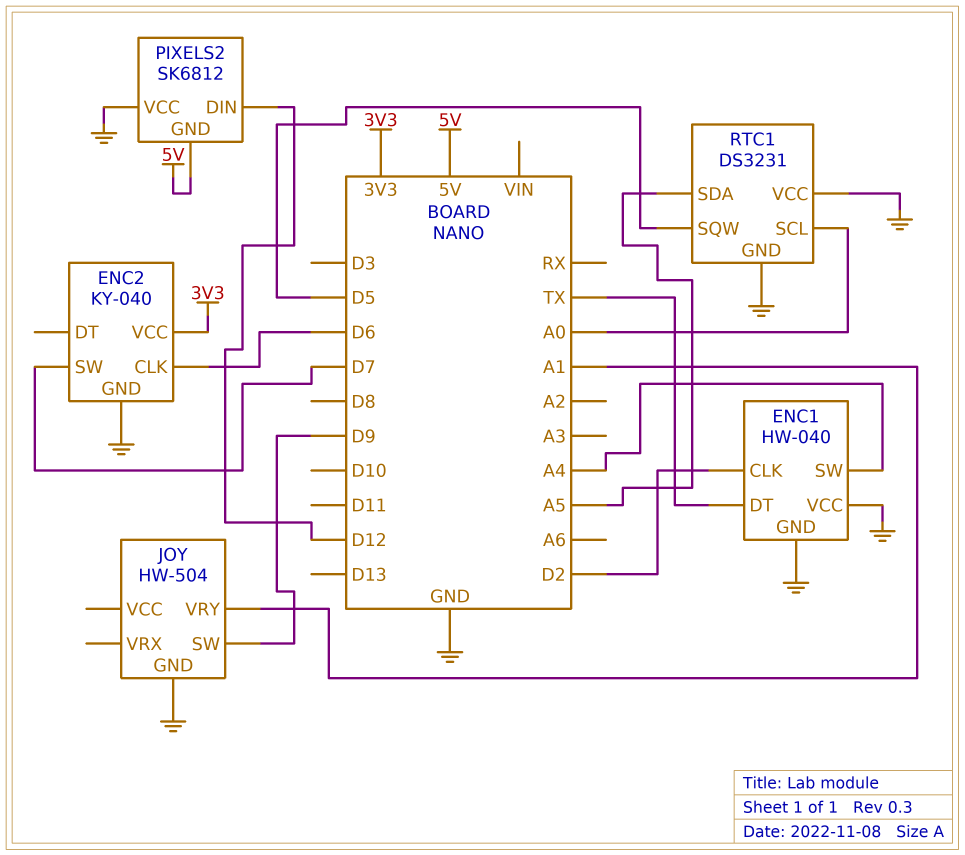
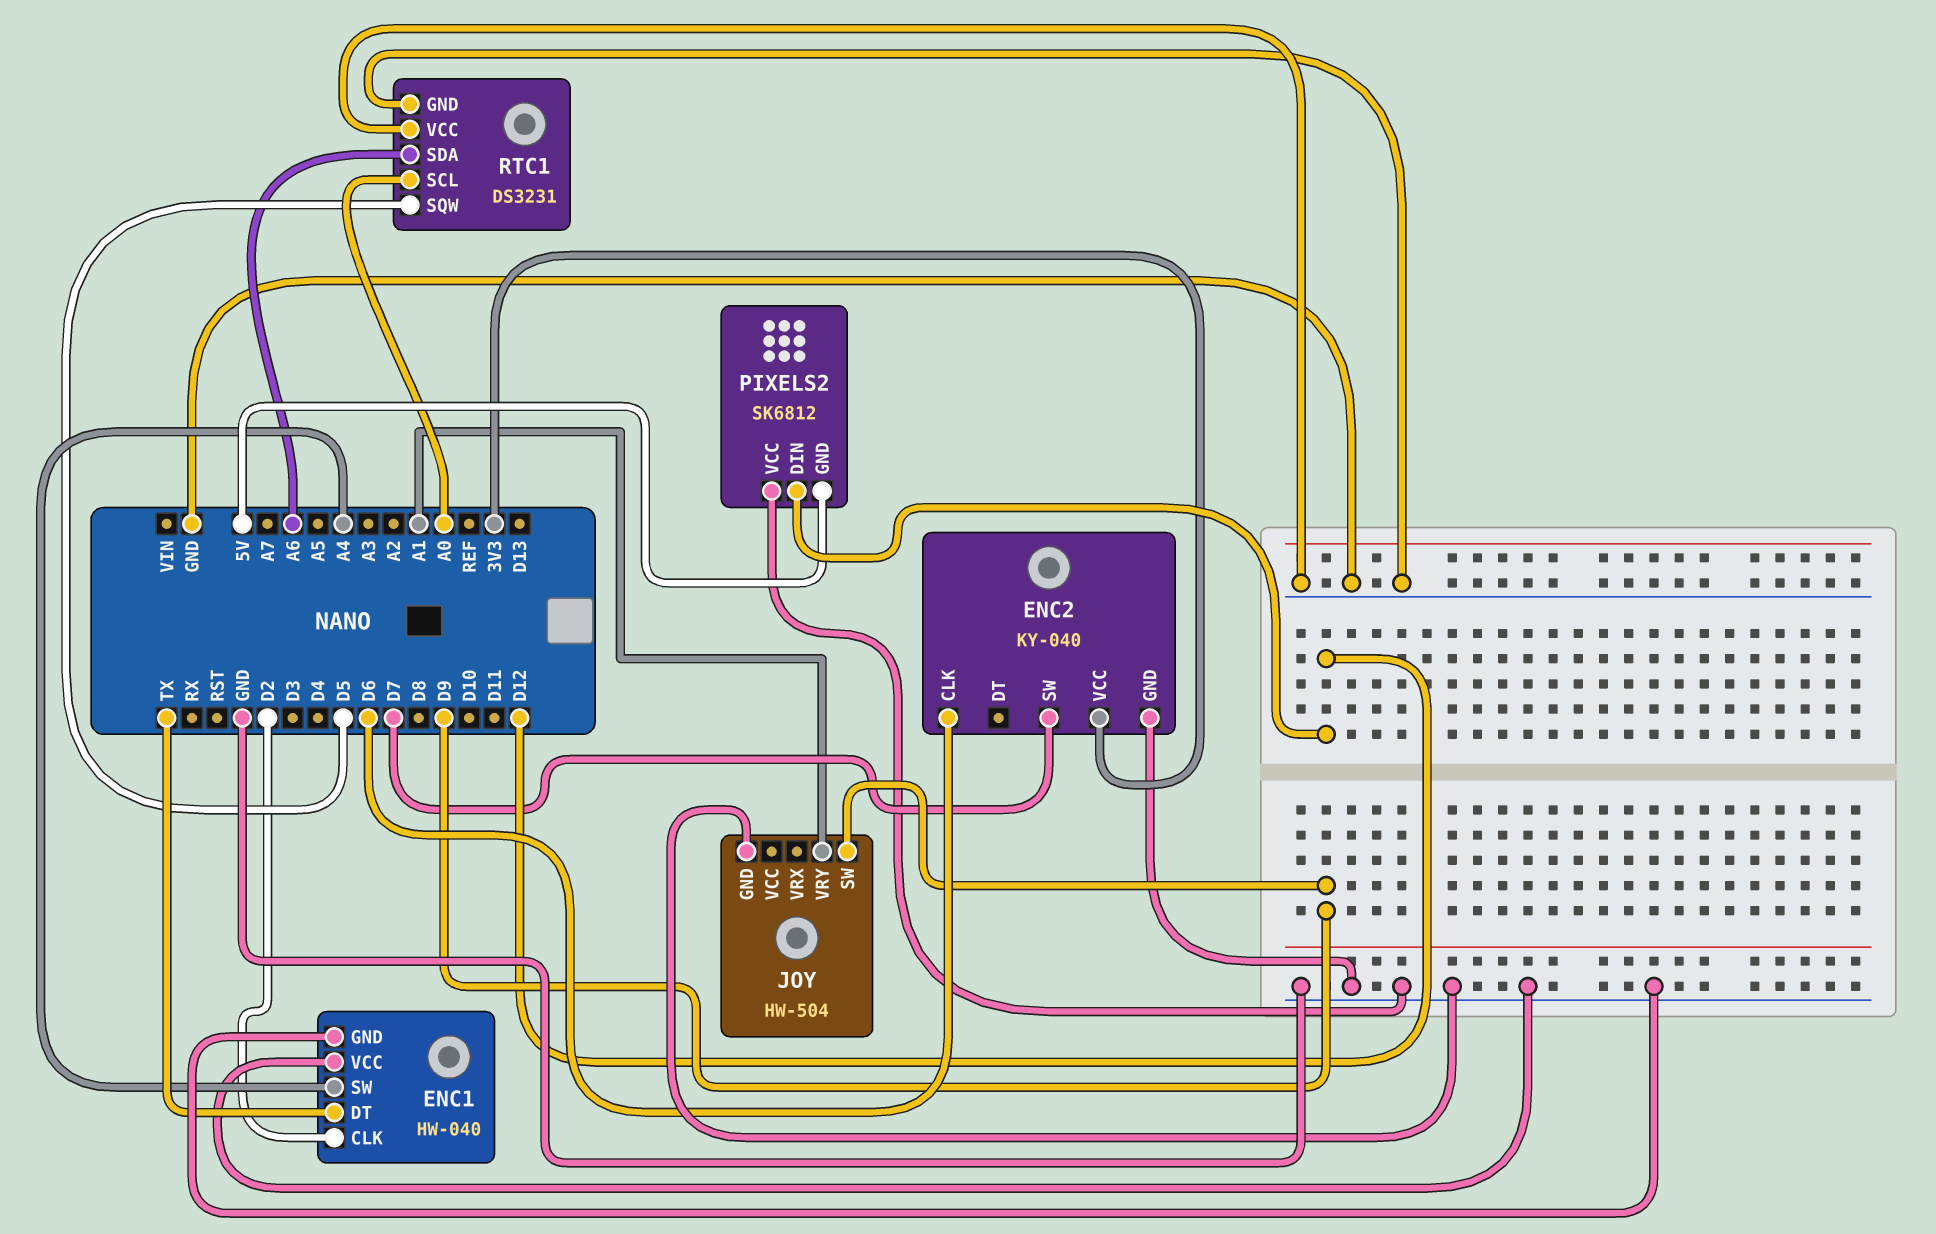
RTC1 pin SDA: A5 -> A6

